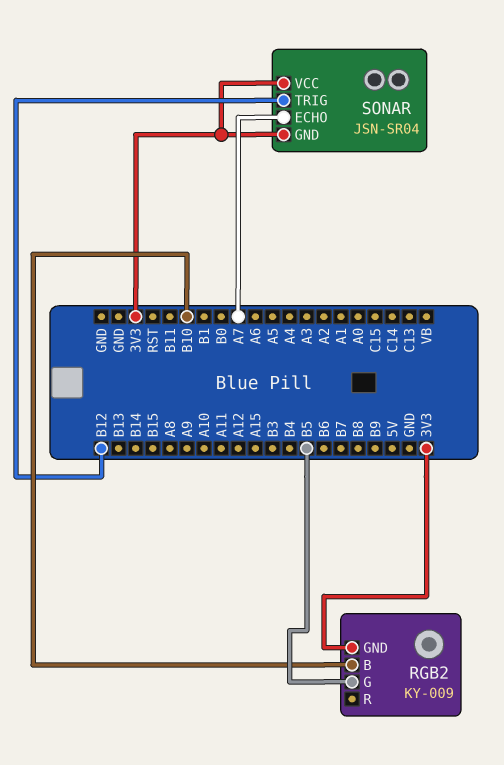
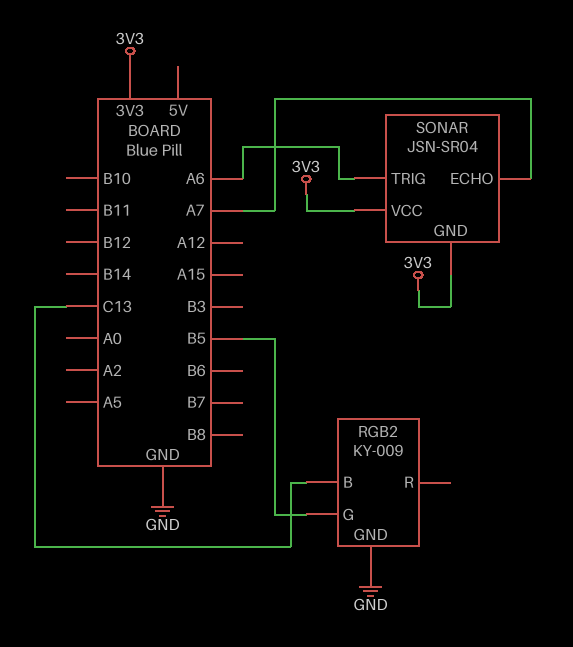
RGB2 pin B: B10 -> C13
RGB2 pin GND: 3V3 -> GND
SONAR pin TRIG: B12 -> A6

